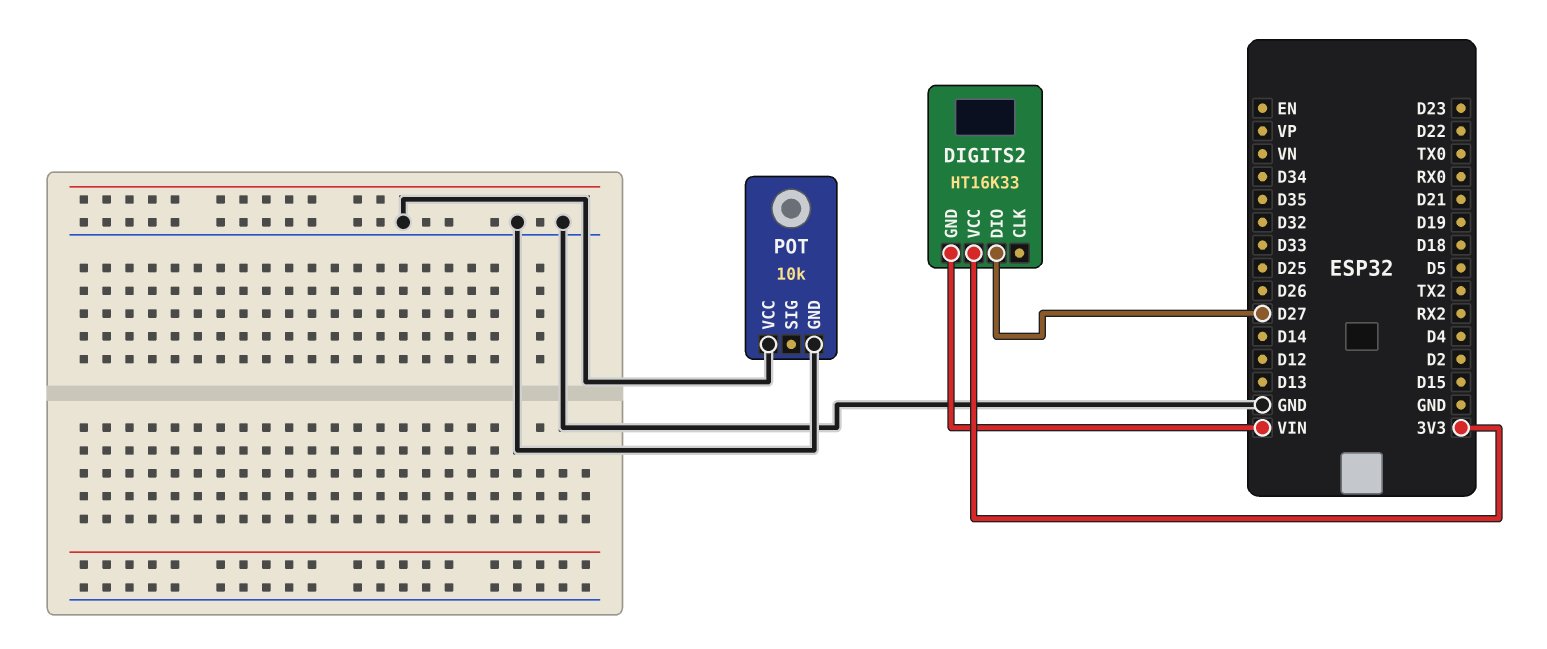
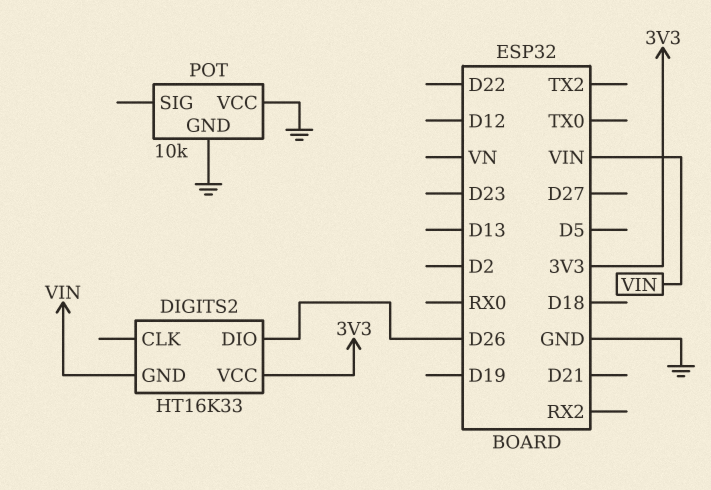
DIGITS2 pin DIO: D27 -> D26

